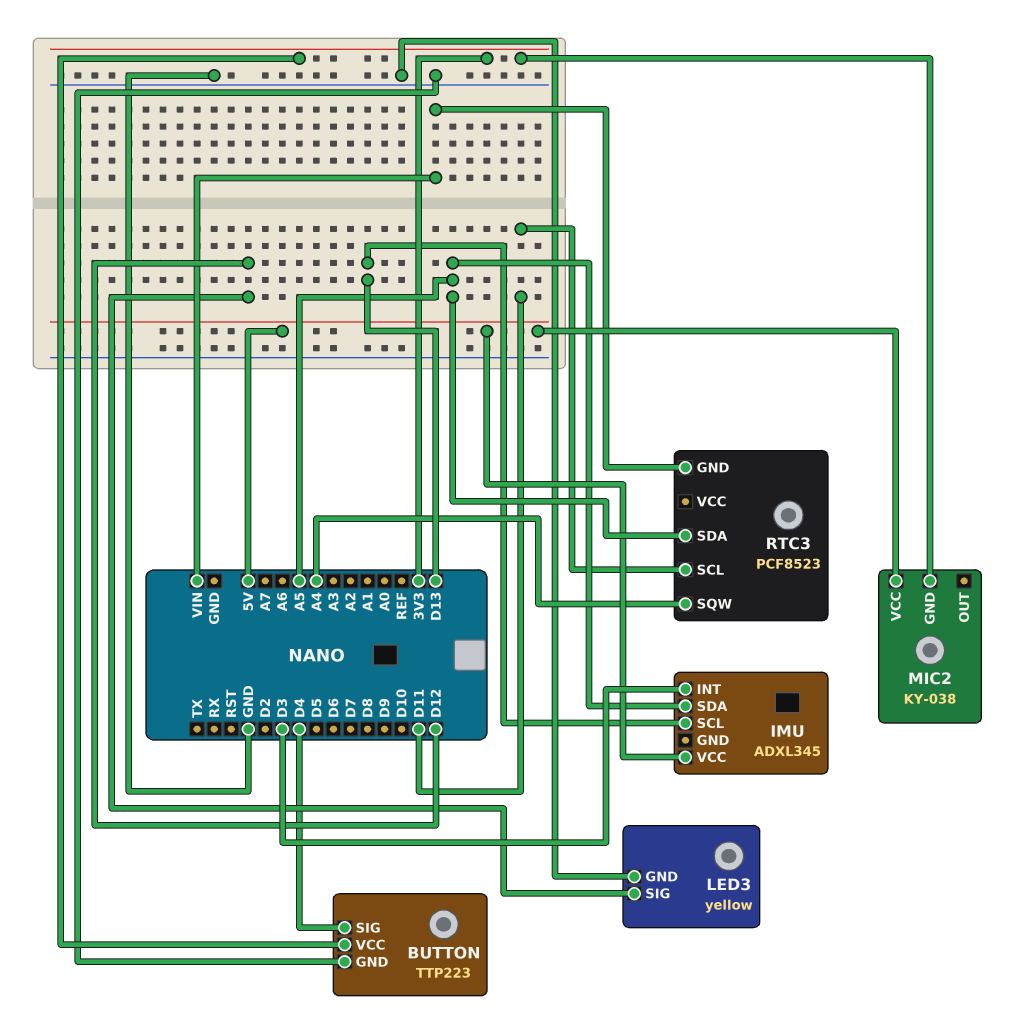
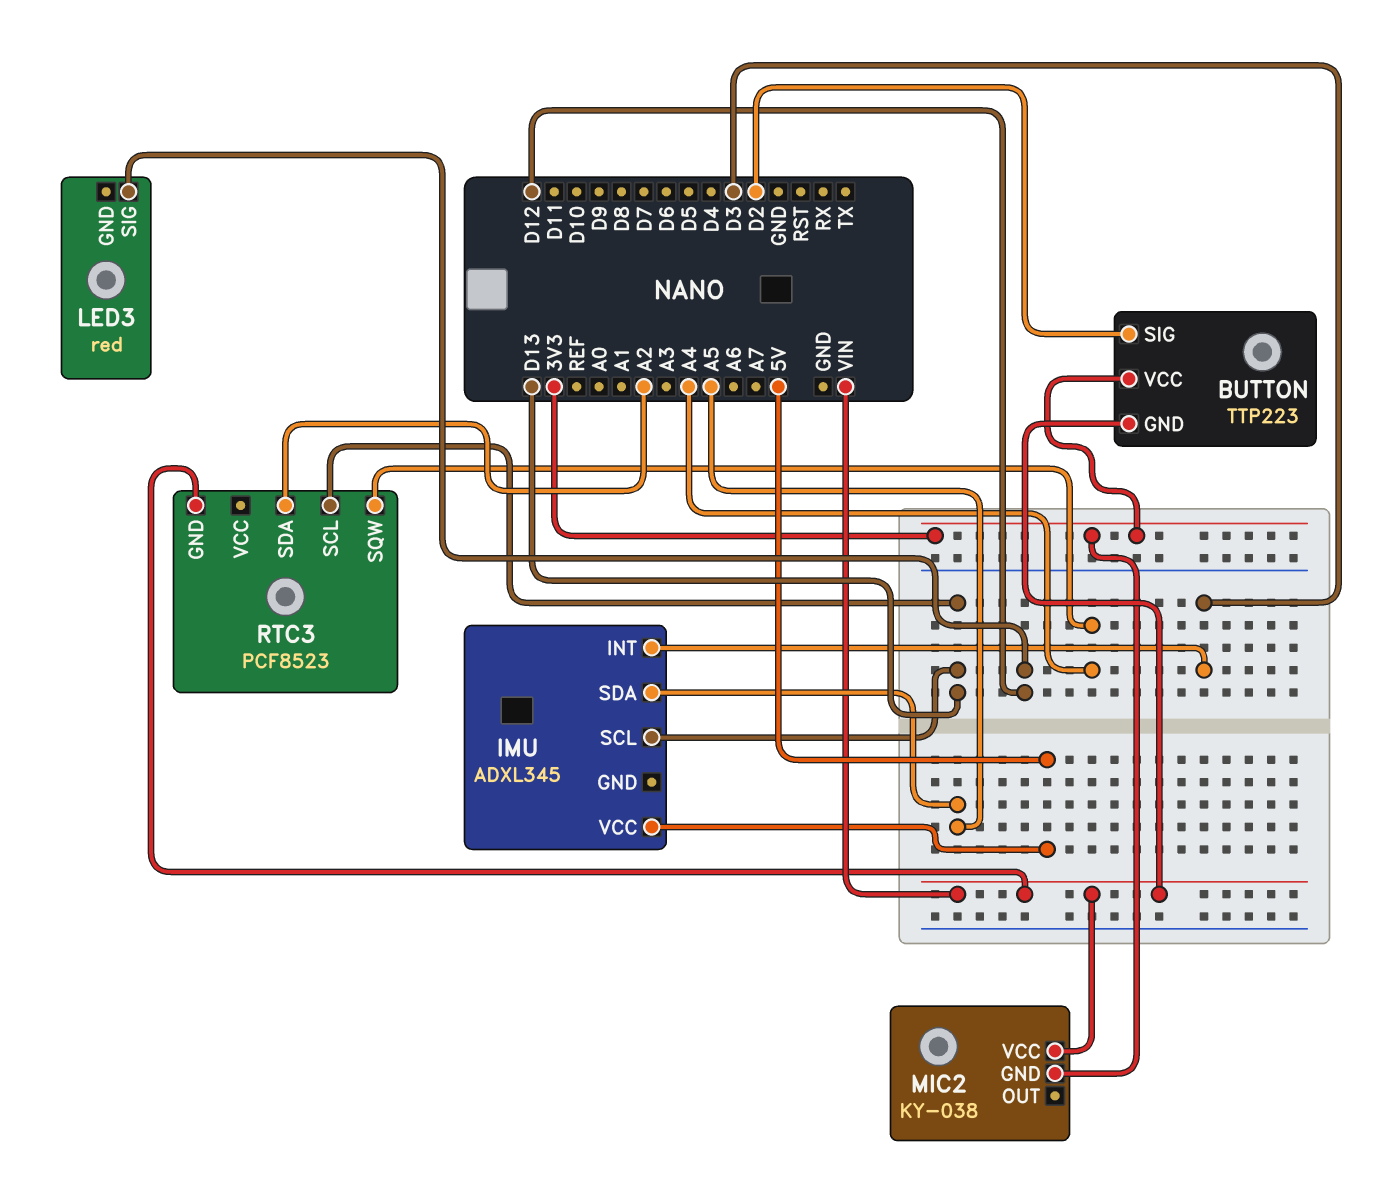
BUTTON pin GND: GND -> VIN
BUTTON pin SIG: D4 -> D2
LED3: yellow -> red
LED3 pin GND: GND -> none
MIC2 pin VCC: 5V -> VIN
RTC3 pin SCL: D11 -> D13
RTC3 pin SDA: A5 -> A2

